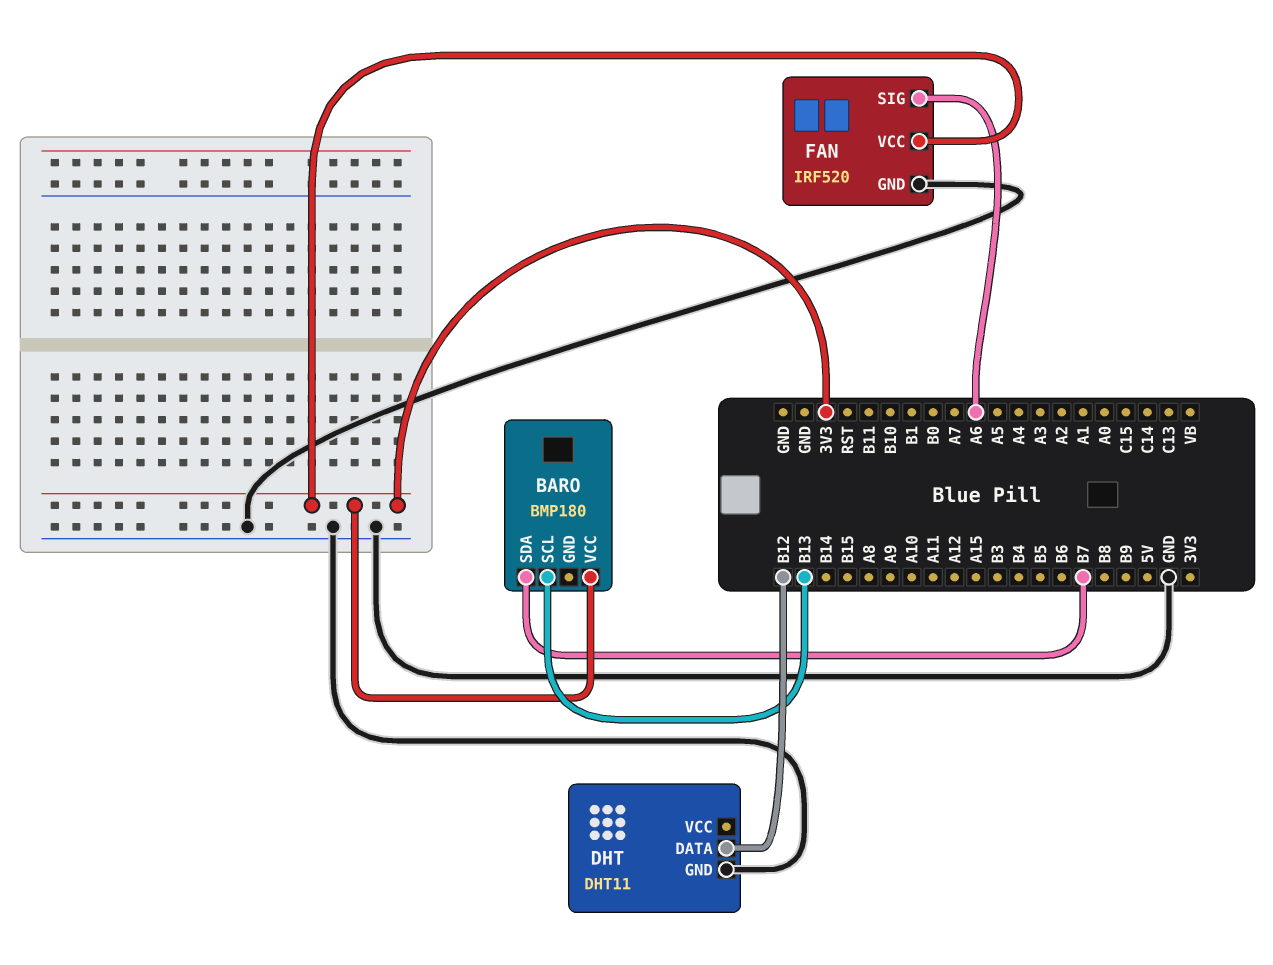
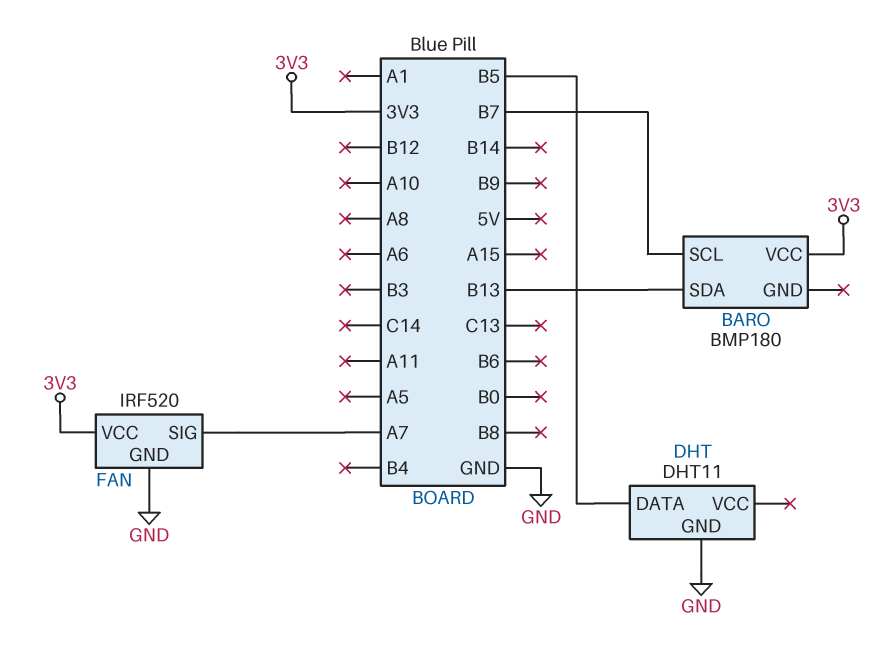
BARO pin SCL: B13 -> B7
BARO pin SDA: B7 -> B13
DHT pin DATA: B12 -> B5
FAN pin SIG: A6 -> A7

